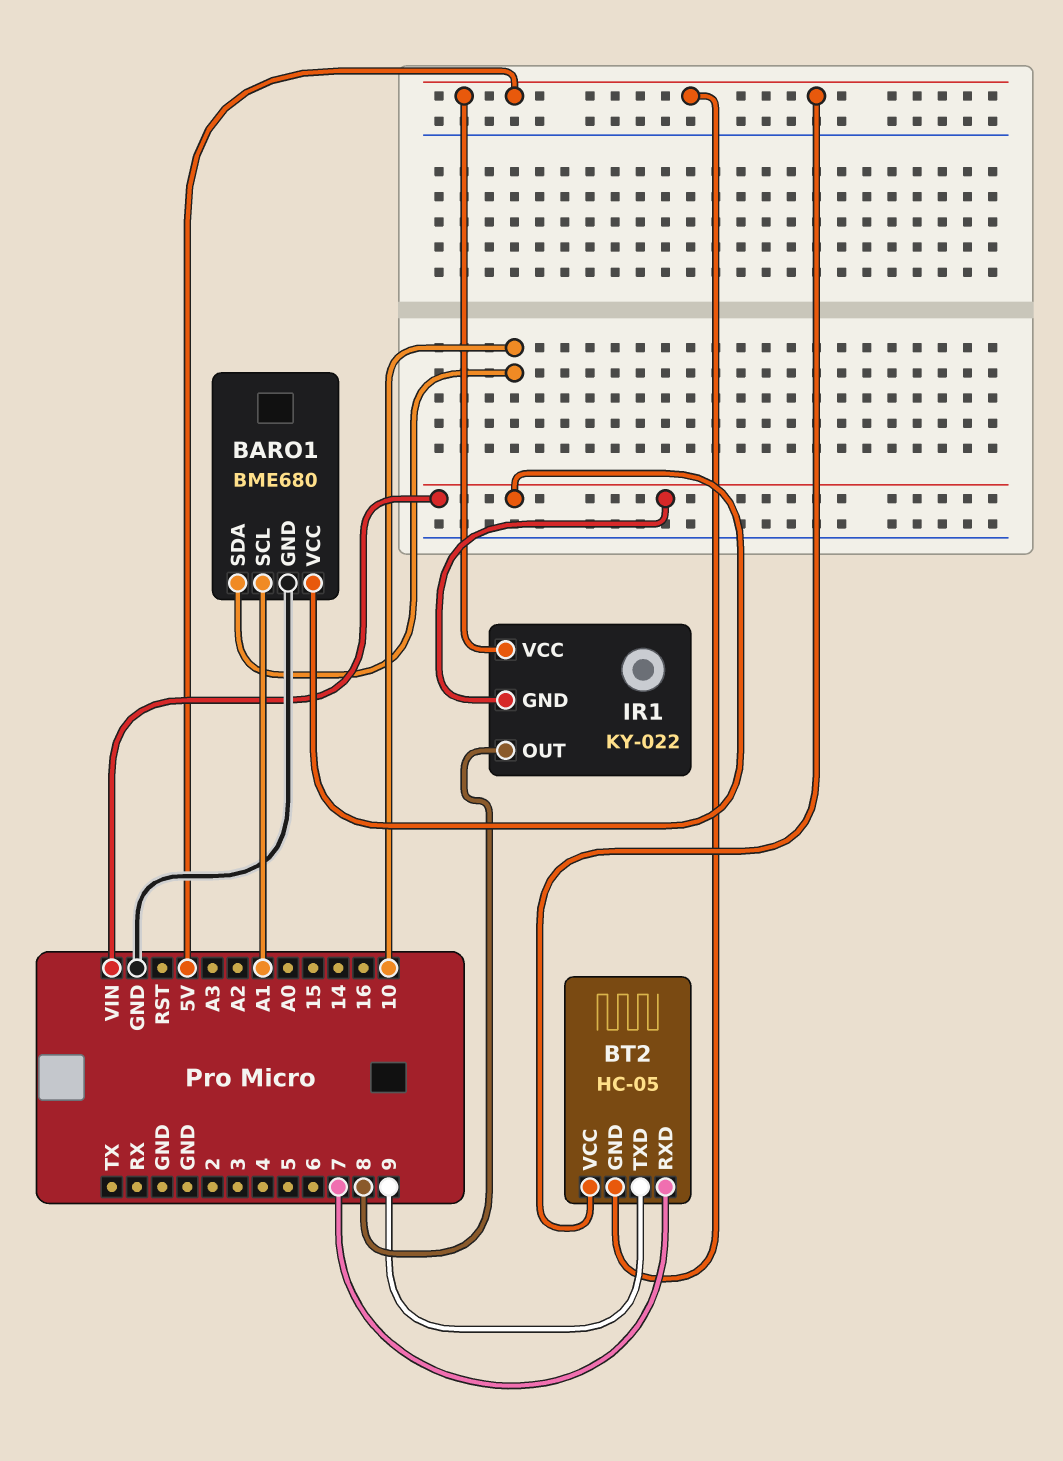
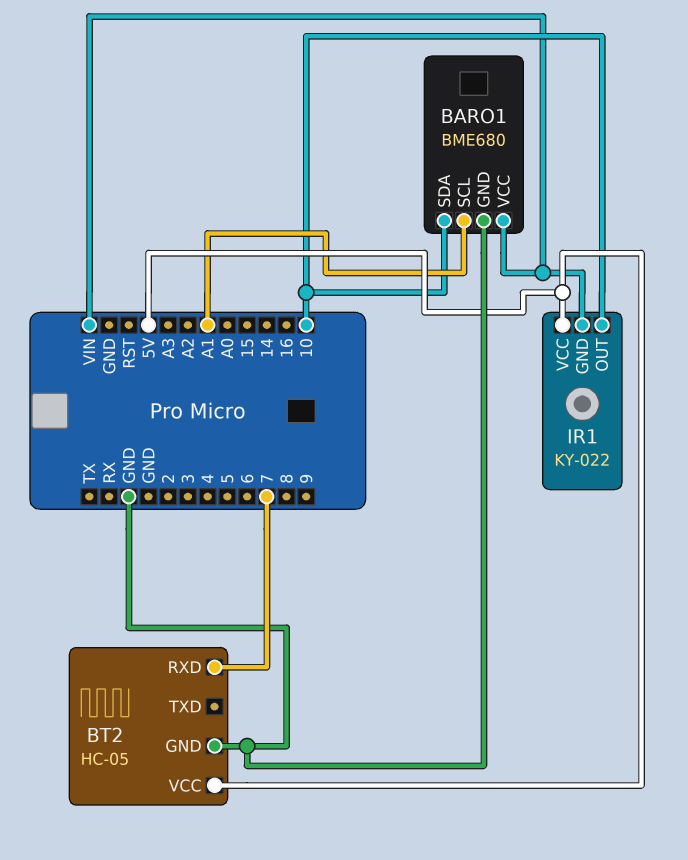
BT2 pin GND: 5V -> GND
BT2 pin TXD: 9 -> none
IR1 pin OUT: 8 -> 10

